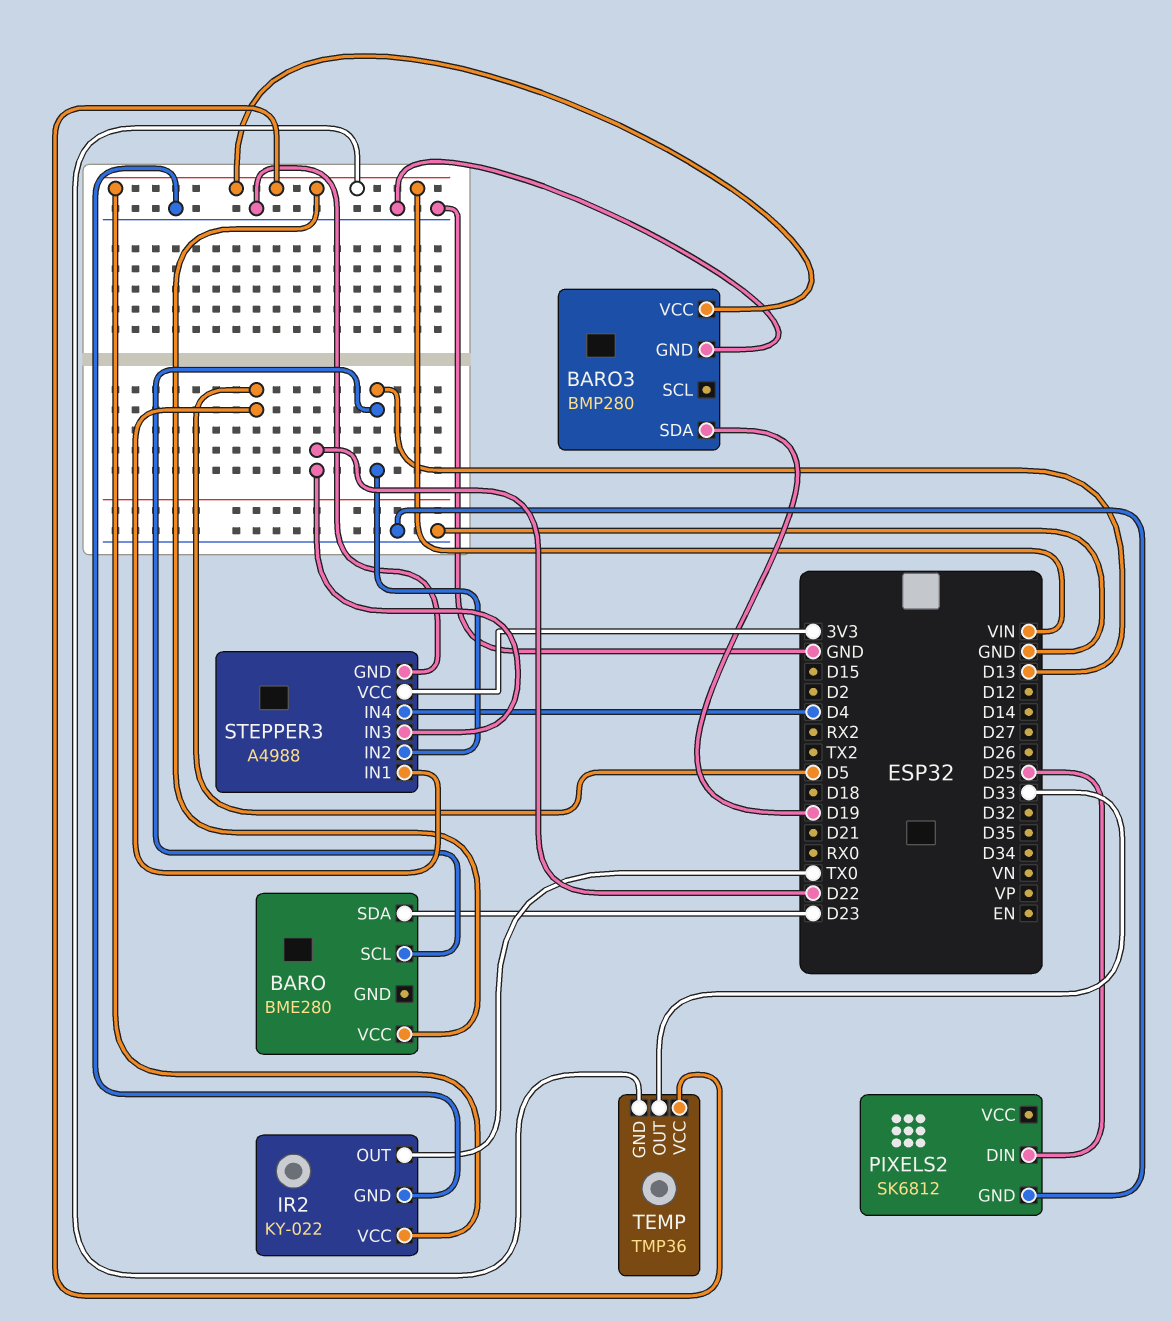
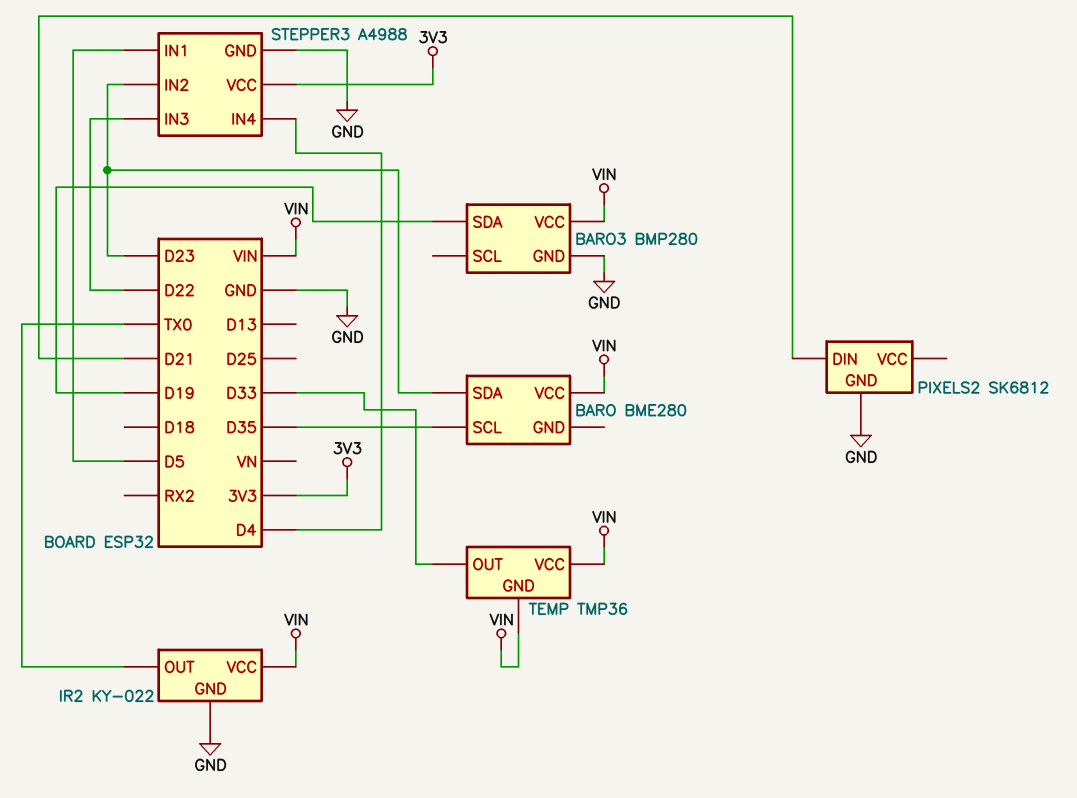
BARO pin SCL: D13 -> D35
PIXELS2 pin DIN: D25 -> D21
STEPPER3 pin IN2: D13 -> D23

